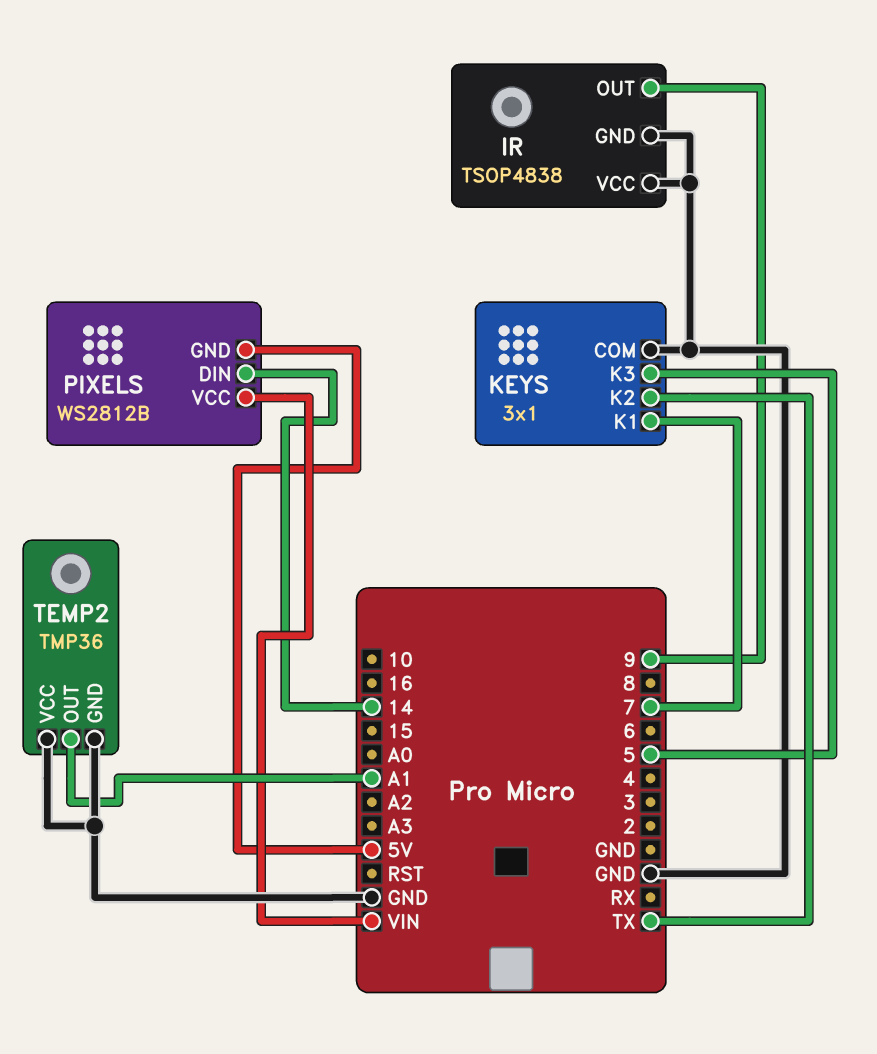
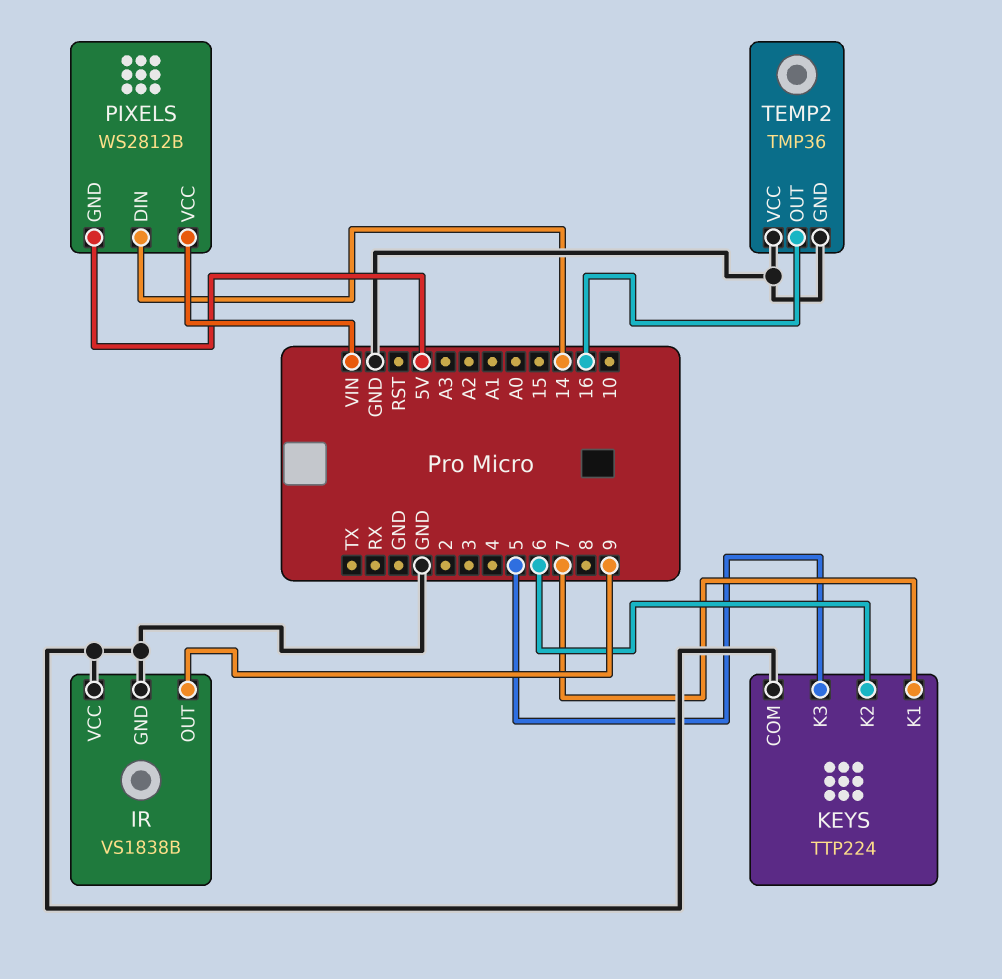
IR: TSOP4838 -> VS1838B
KEYS: 3x1 -> TTP224
KEYS pin K2: TX -> 6
TEMP2 pin OUT: A1 -> 16

